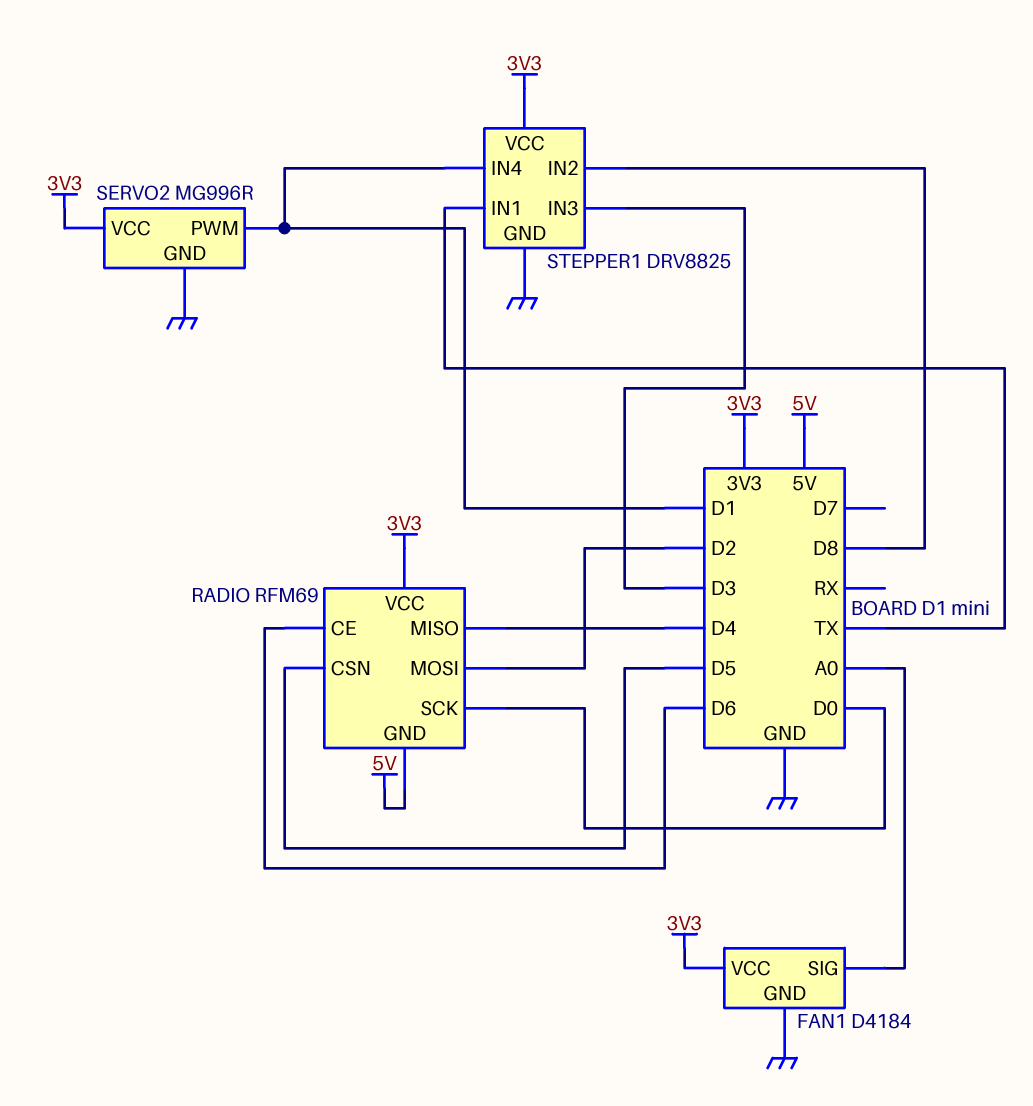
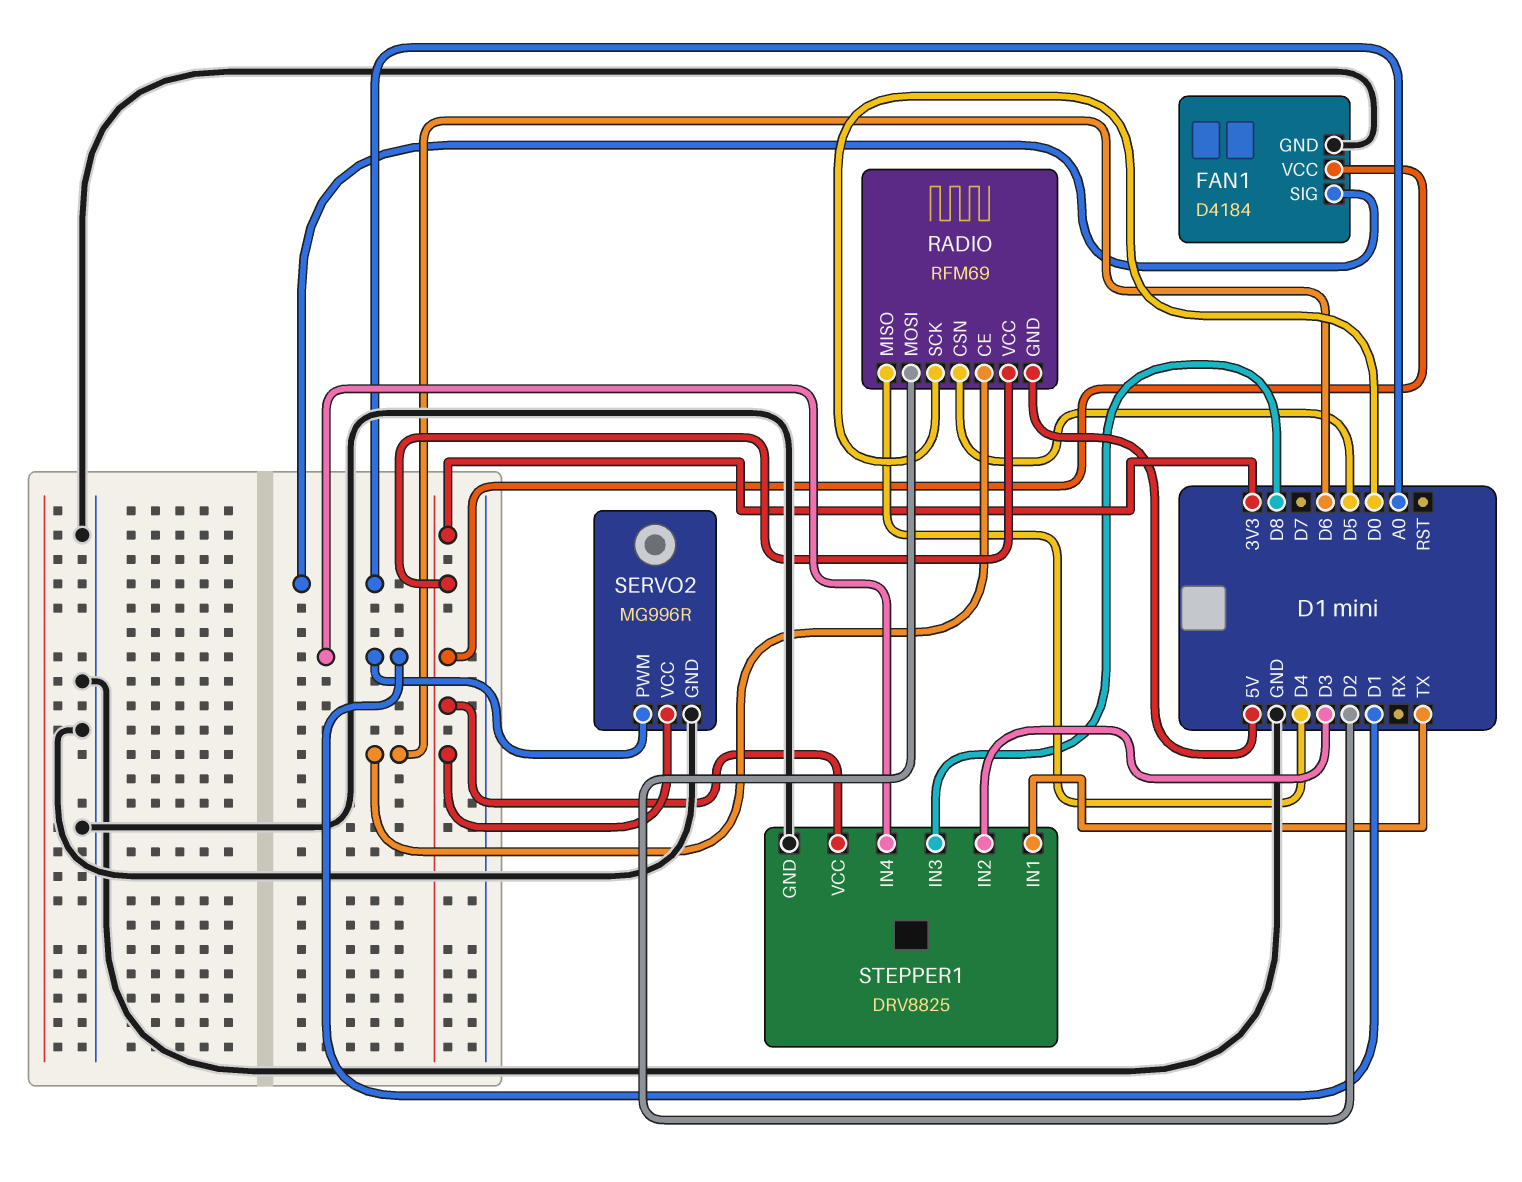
STEPPER1 pin IN2: D8 -> D3
STEPPER1 pin IN3: D3 -> D8

